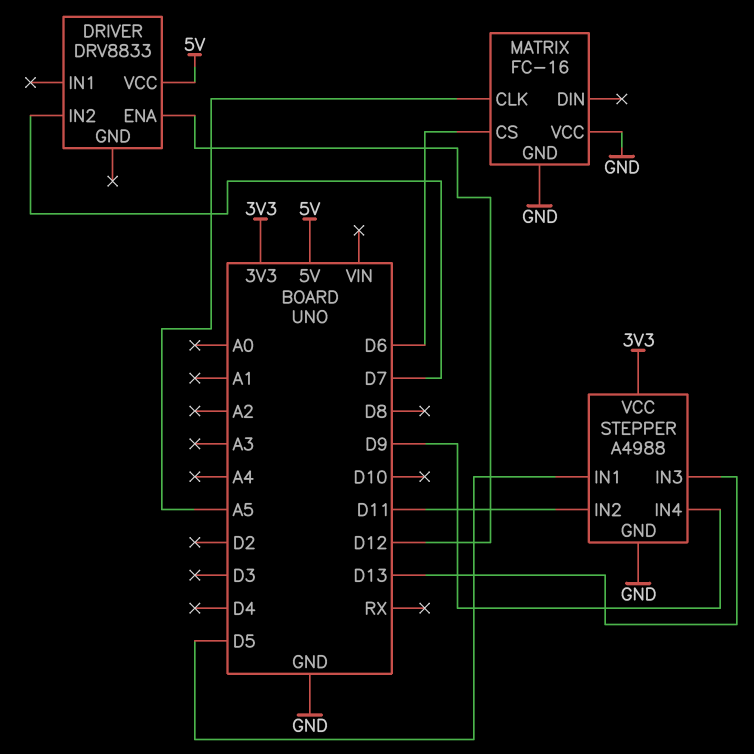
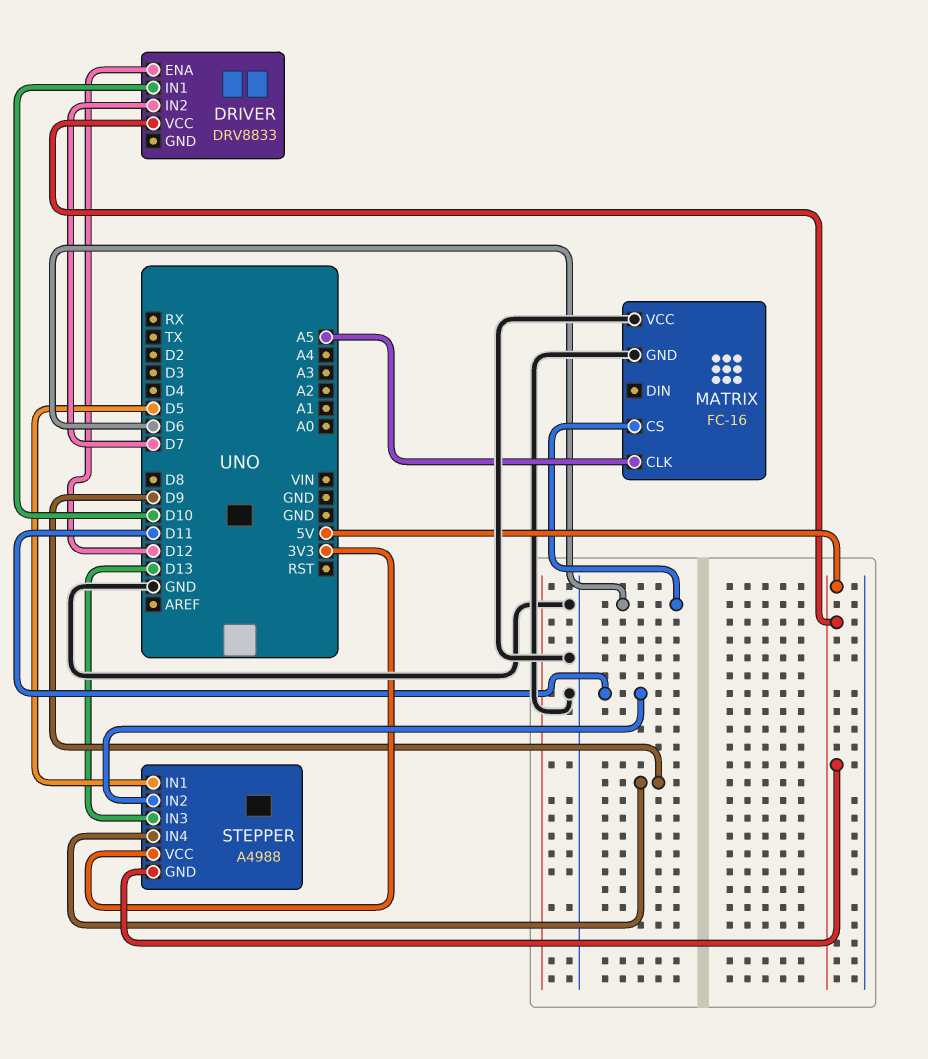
DRIVER pin IN1: none -> D10
STEPPER pin GND: GND -> 5V

